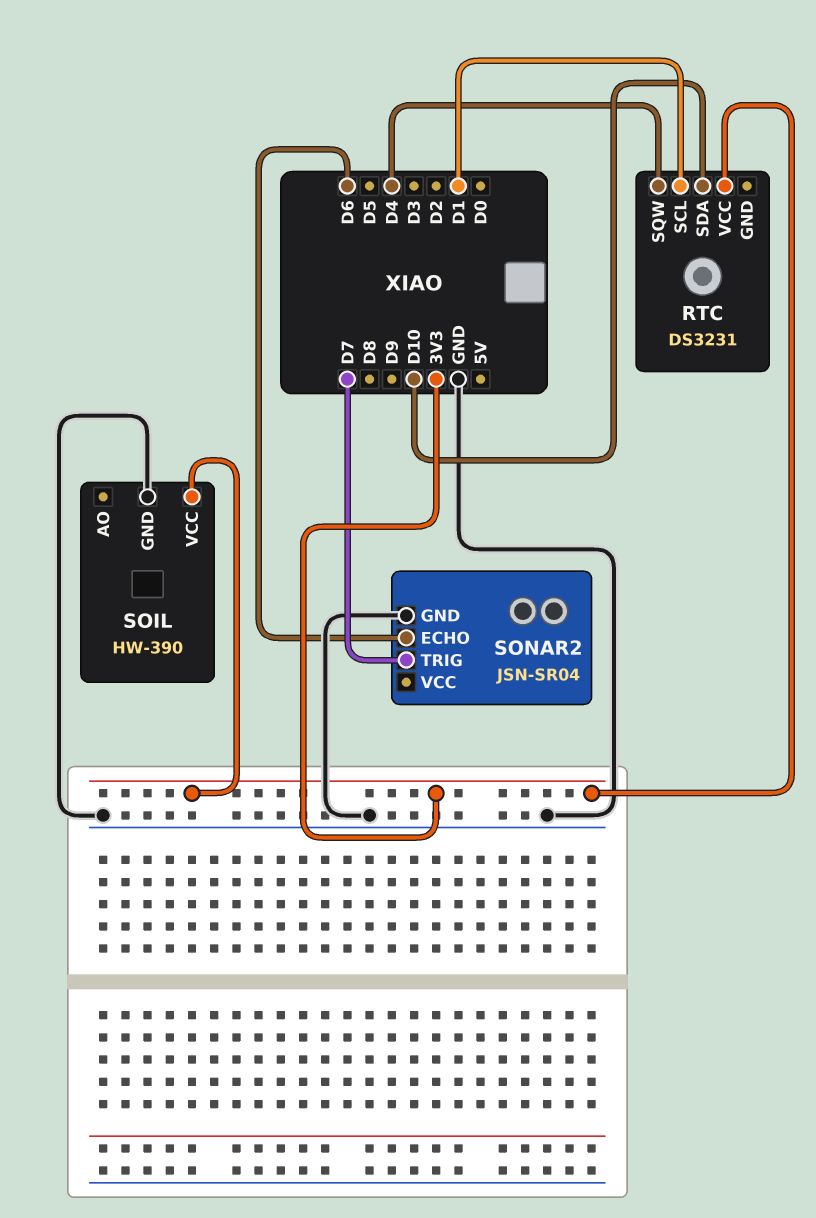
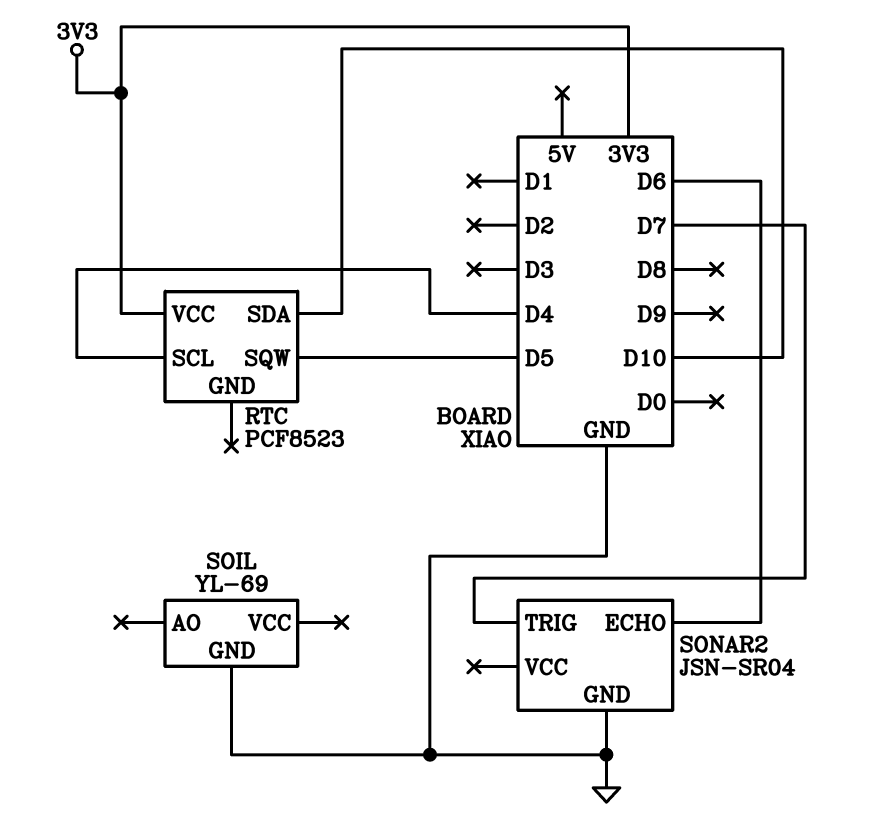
RTC: DS3231 -> PCF8523
RTC pin SCL: D1 -> D4
RTC pin SQW: D4 -> D5
SOIL: HW-390 -> YL-69
SOIL pin VCC: 3V3 -> none

